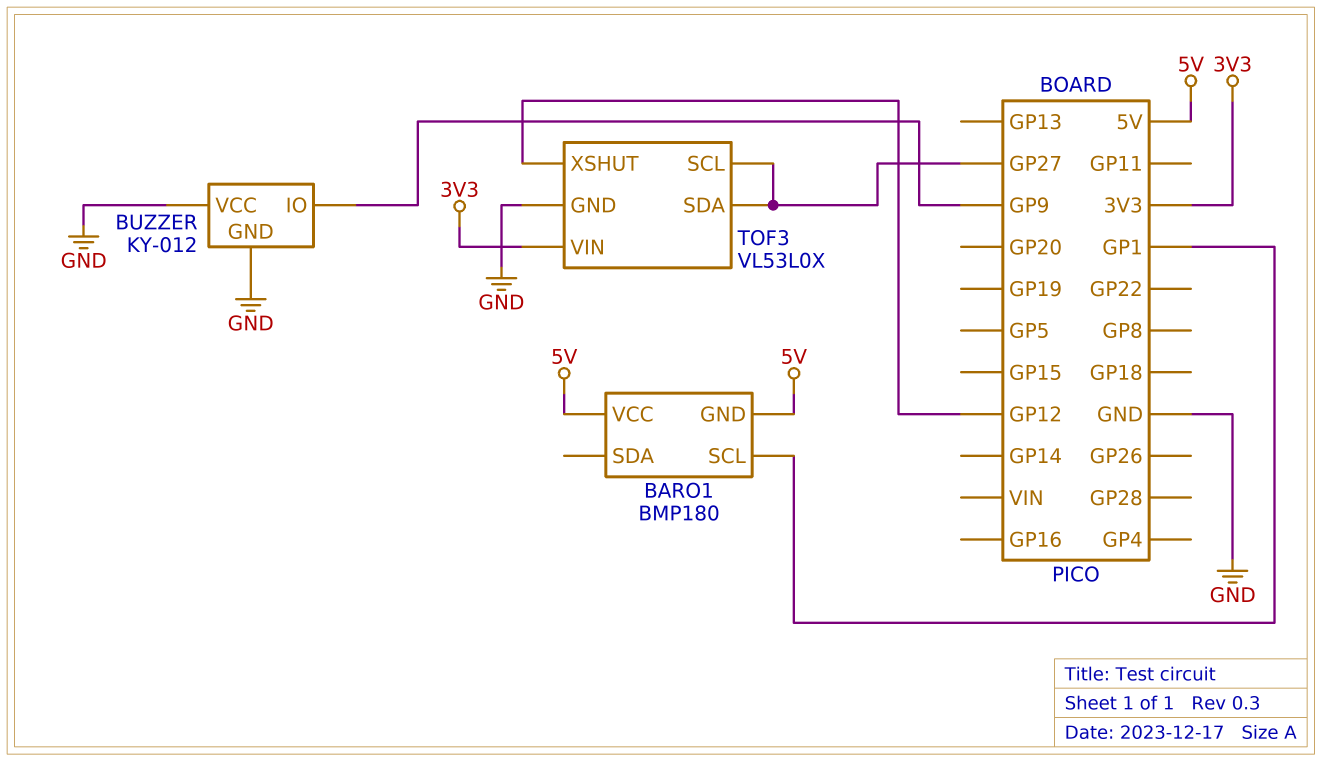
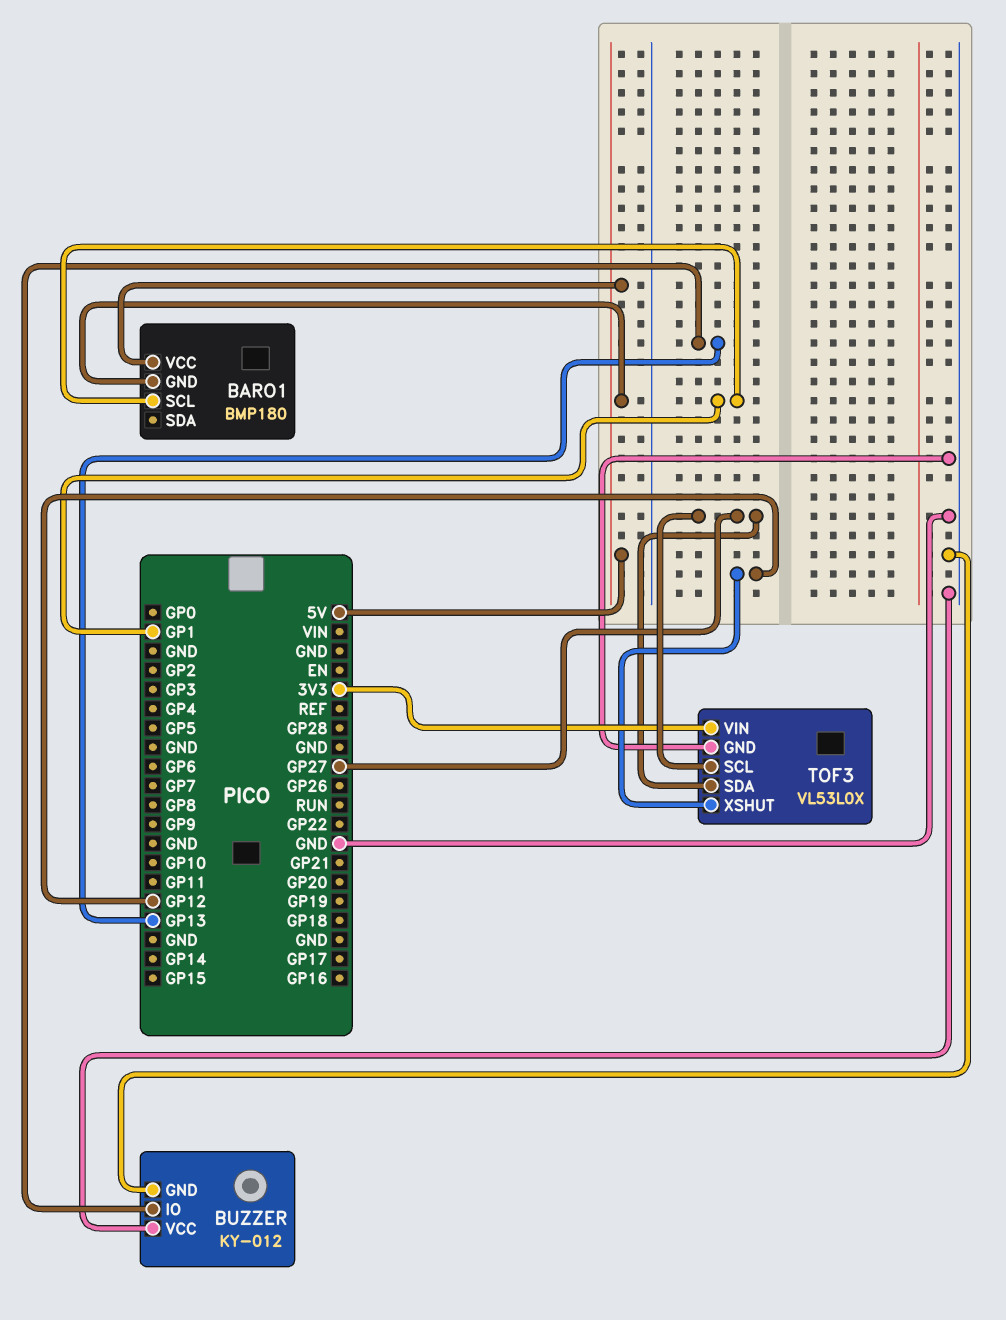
BUZZER pin IO: GP9 -> GP13

